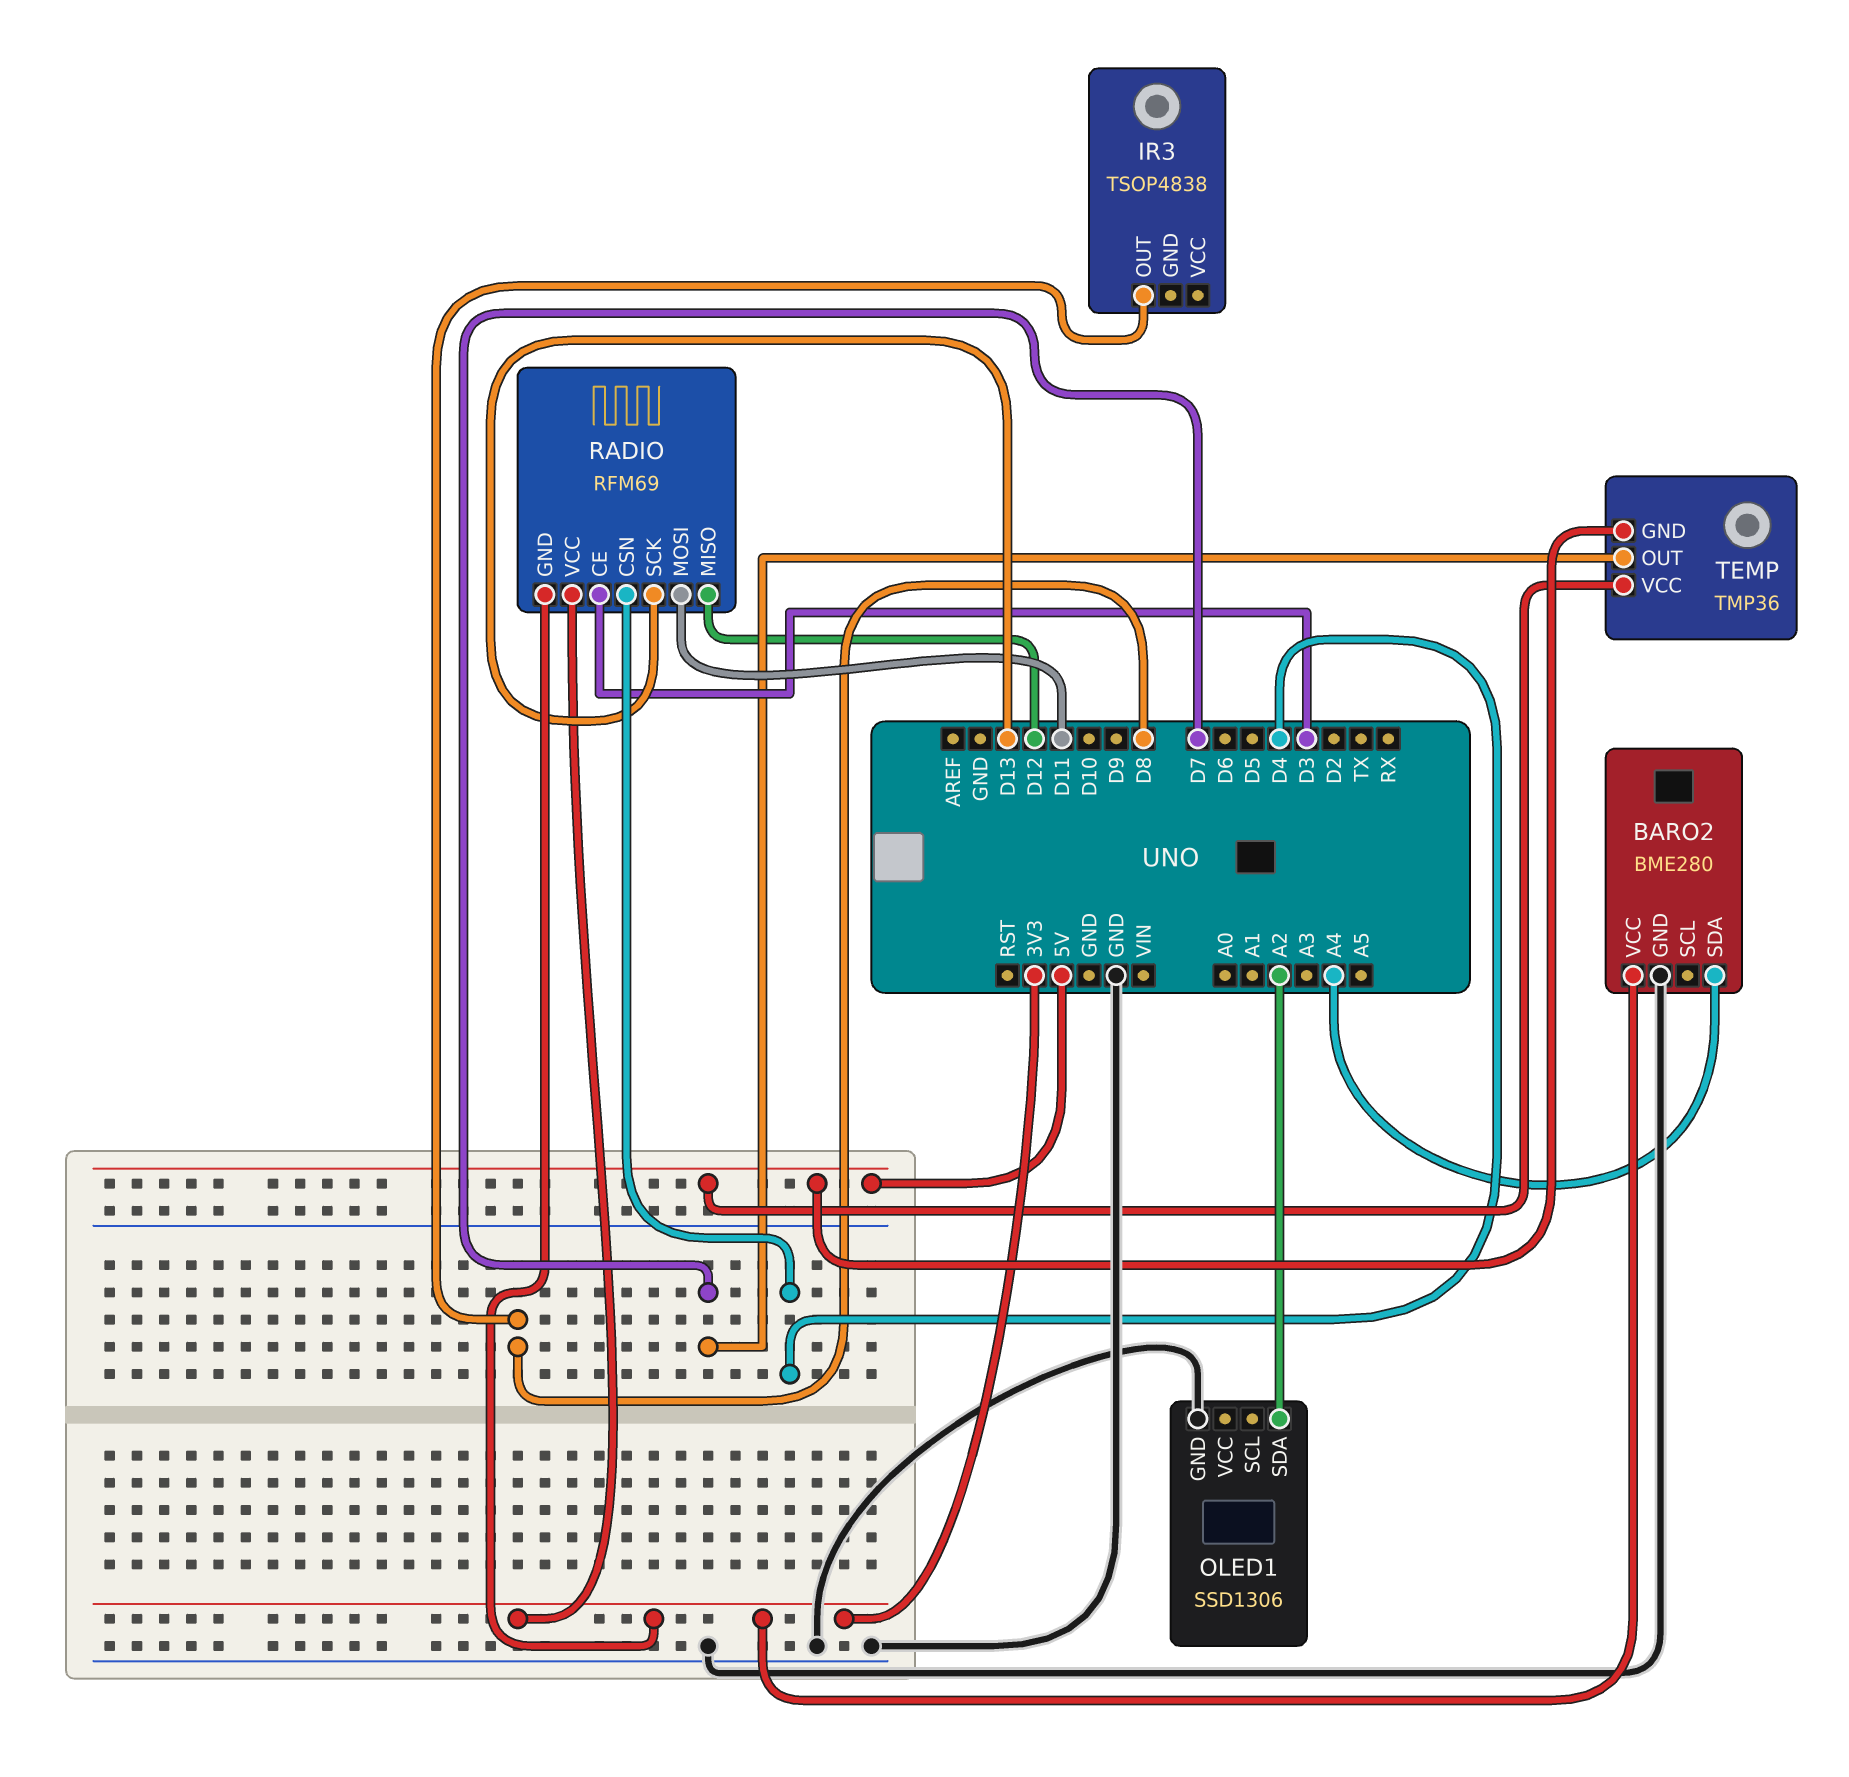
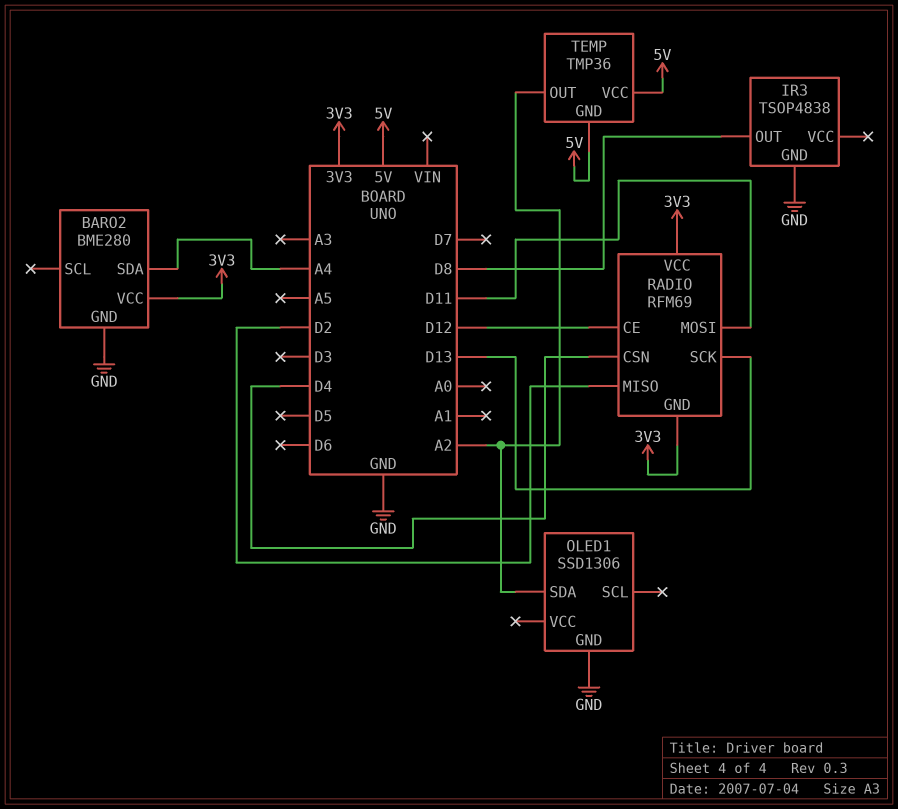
IR3 pin GND: none -> GND
RADIO pin CE: D3 -> D12
RADIO pin MISO: D12 -> D2
TEMP pin OUT: D7 -> A2

